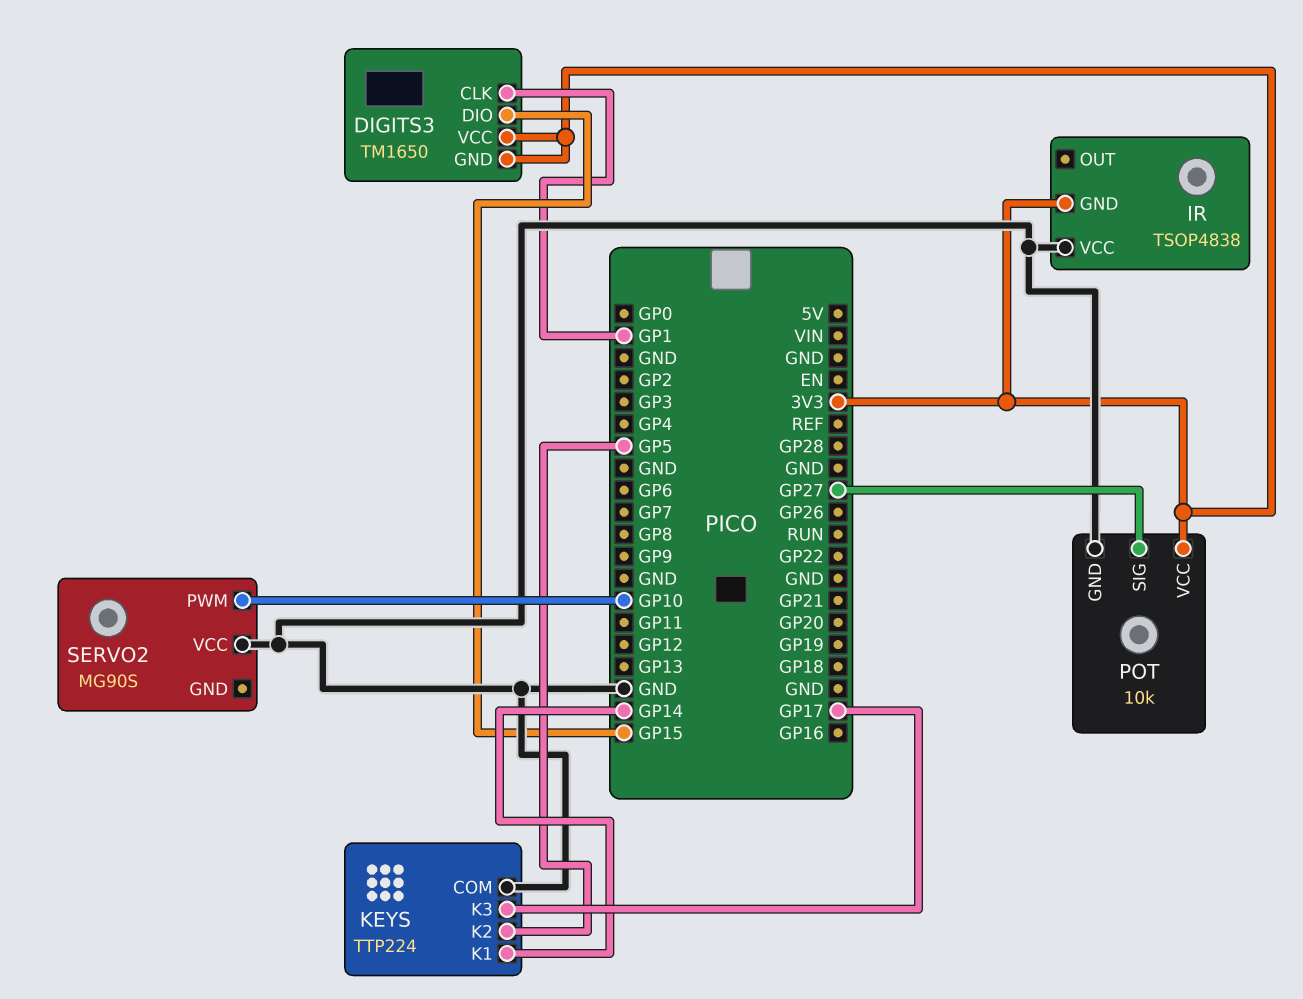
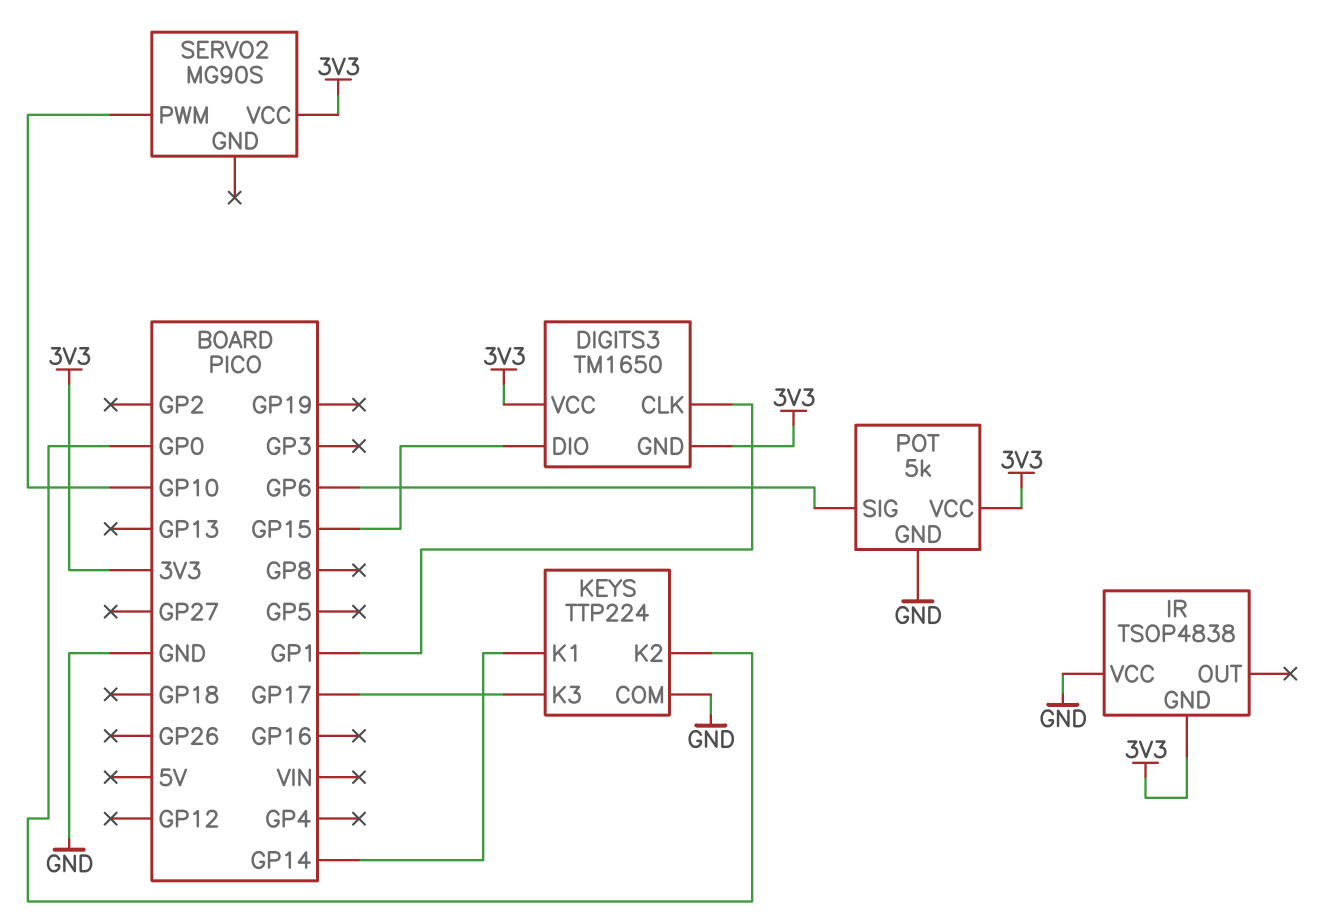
KEYS pin K2: GP5 -> GP0
POT: 10k -> 5k
POT pin SIG: GP27 -> GP6
SERVO2 pin VCC: GND -> 3V3

